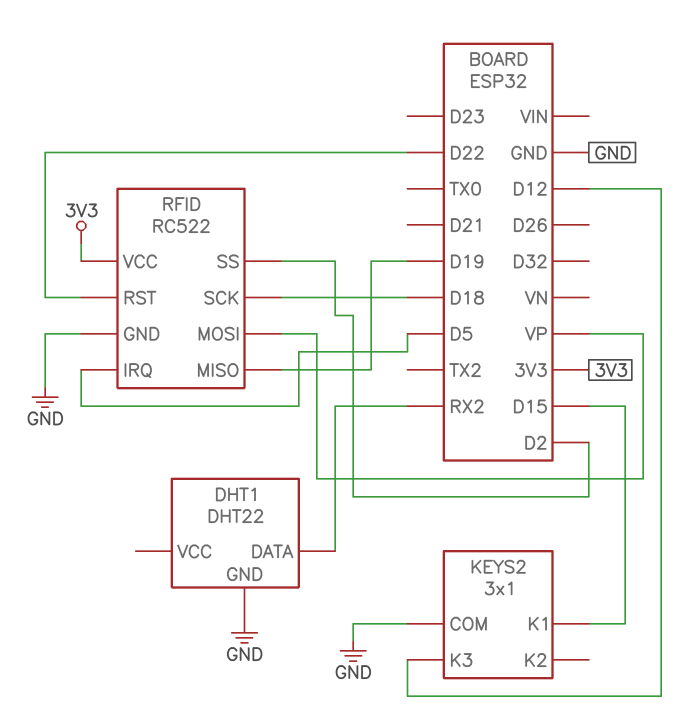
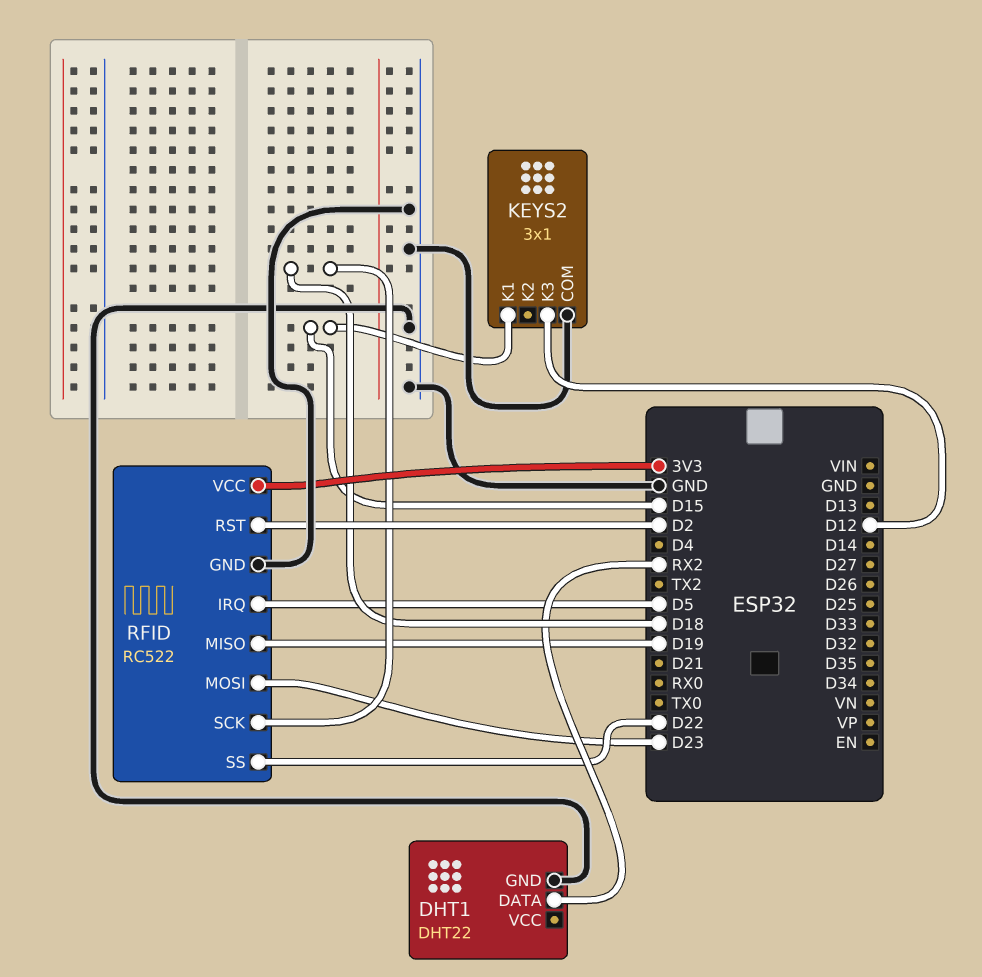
RFID pin MOSI: VP -> D23
RFID pin RST: D22 -> D2
RFID pin SS: D2 -> D22

